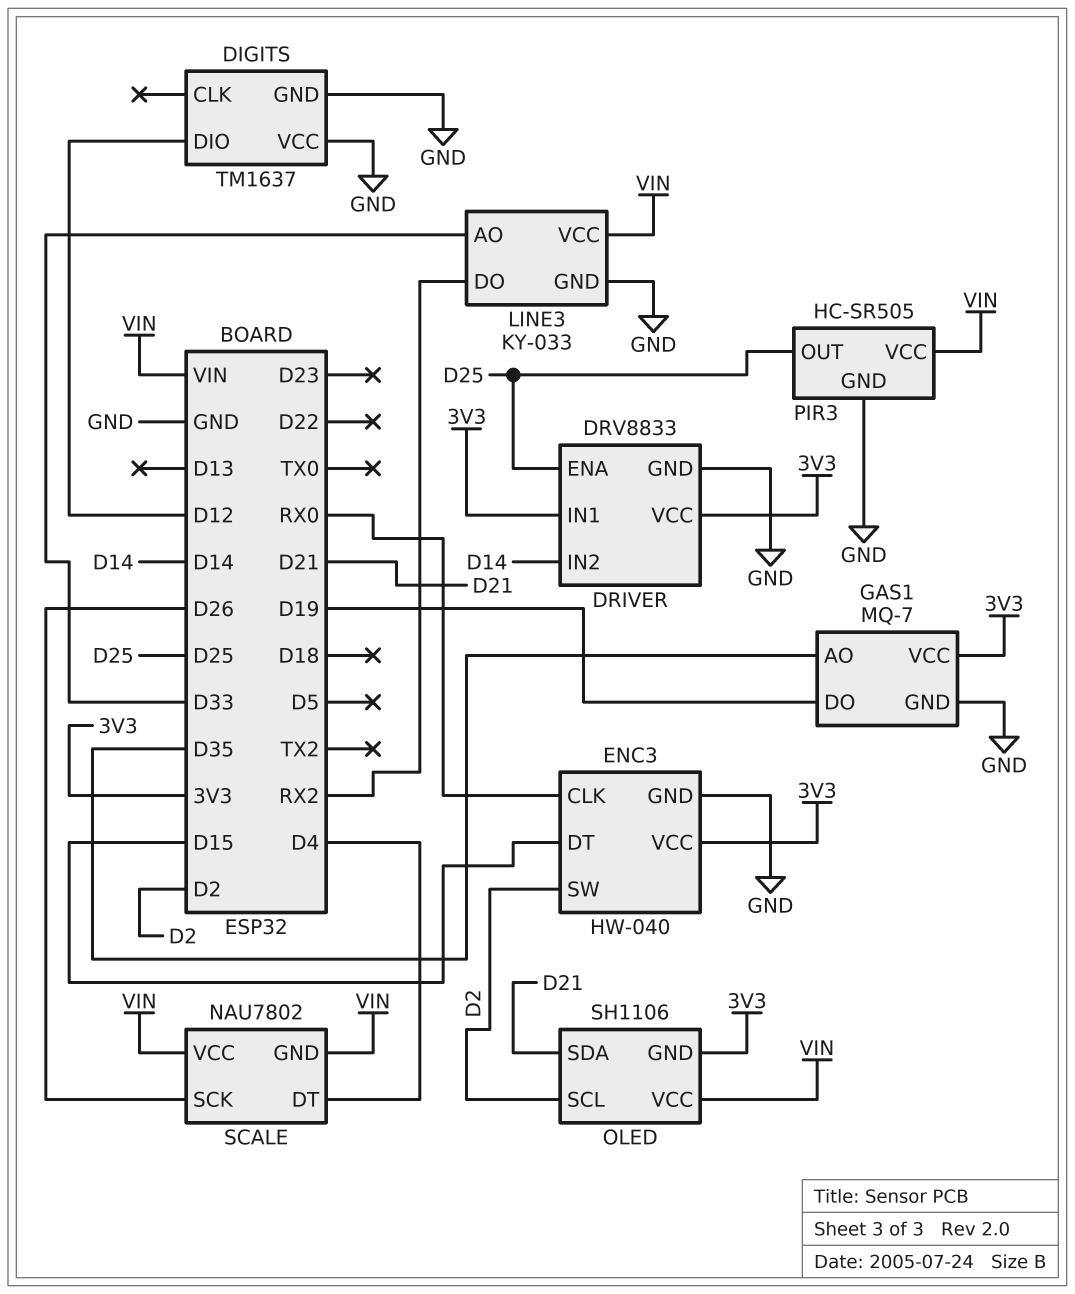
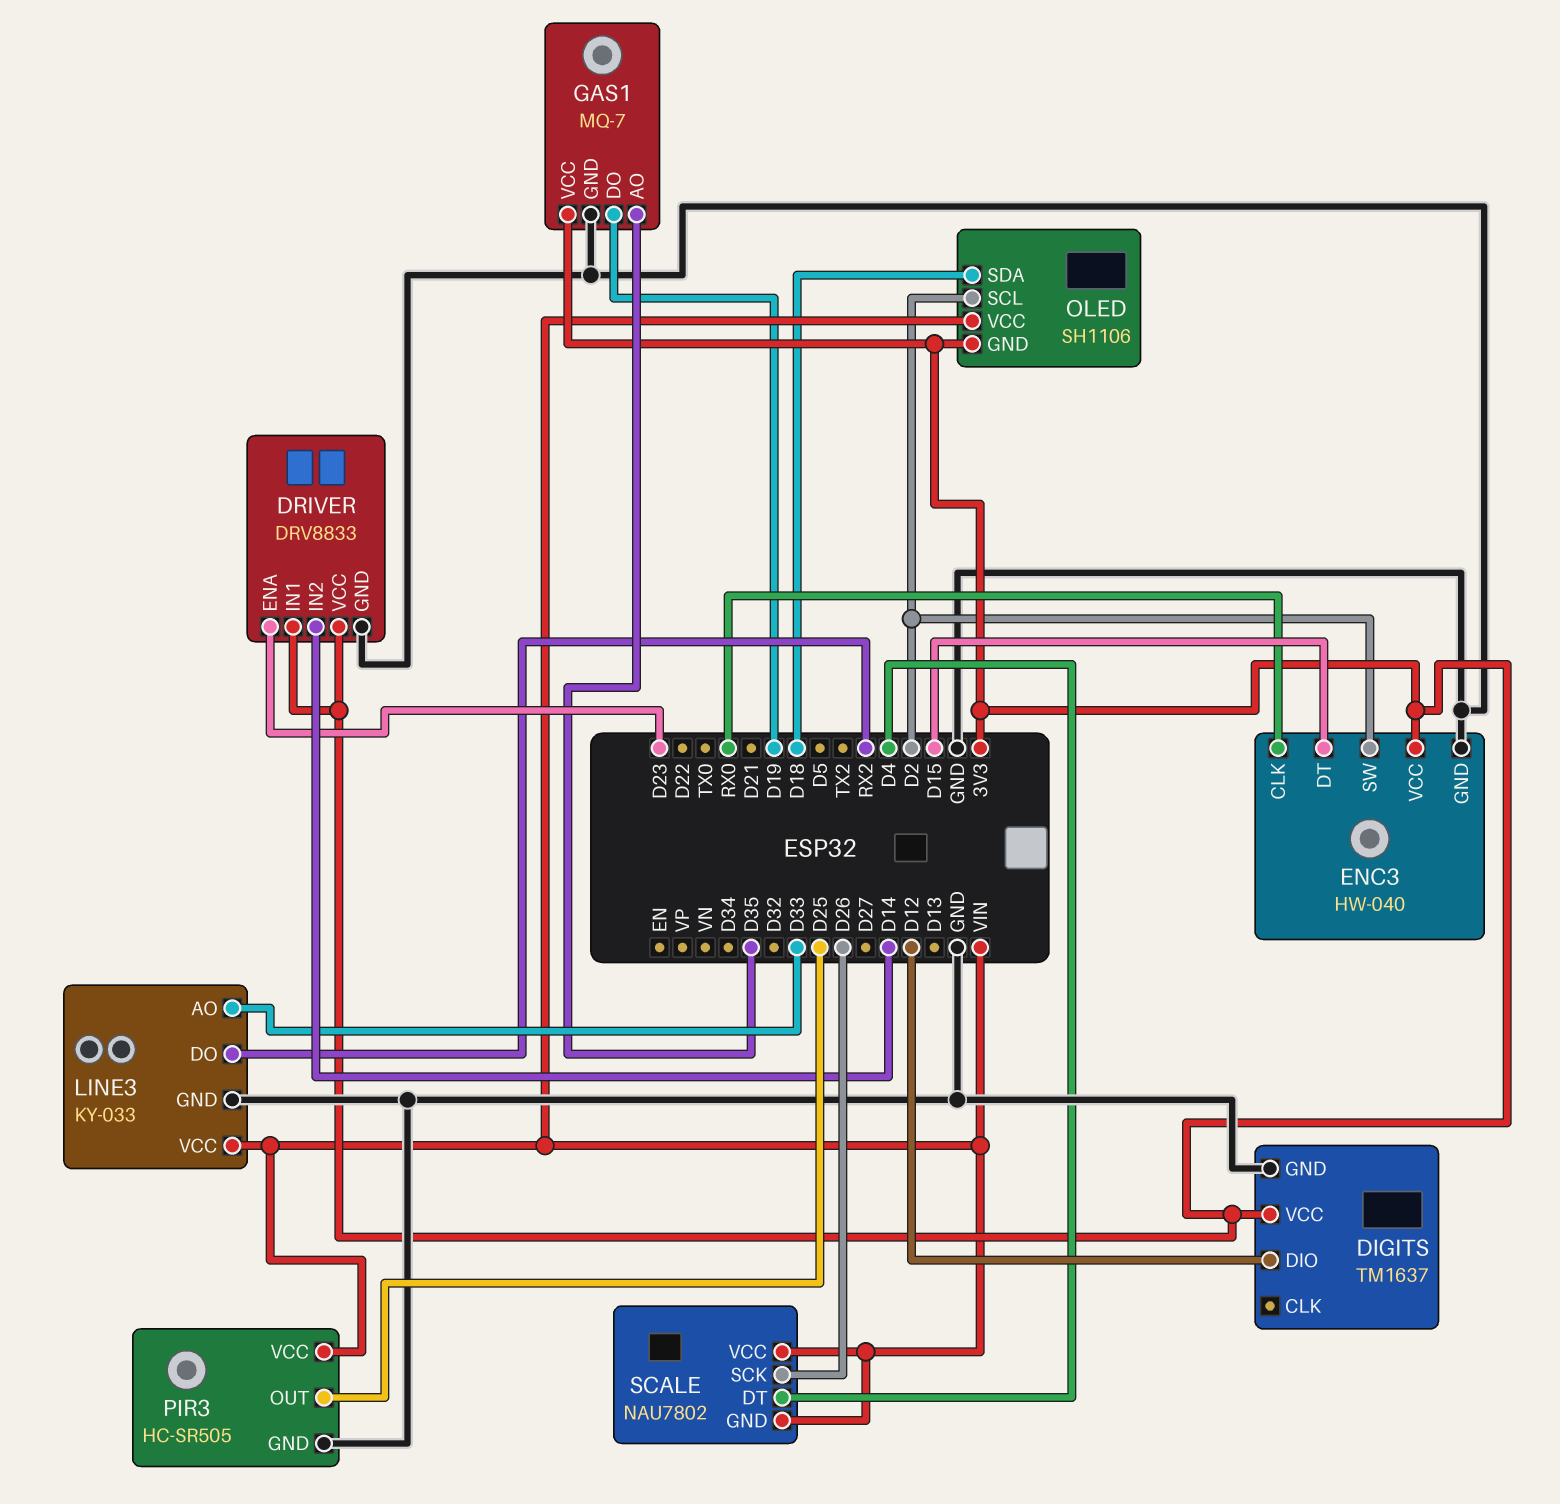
DIGITS pin VCC: GND -> 3V3
DRIVER pin ENA: D25 -> D23
OLED pin SDA: D21 -> D18

